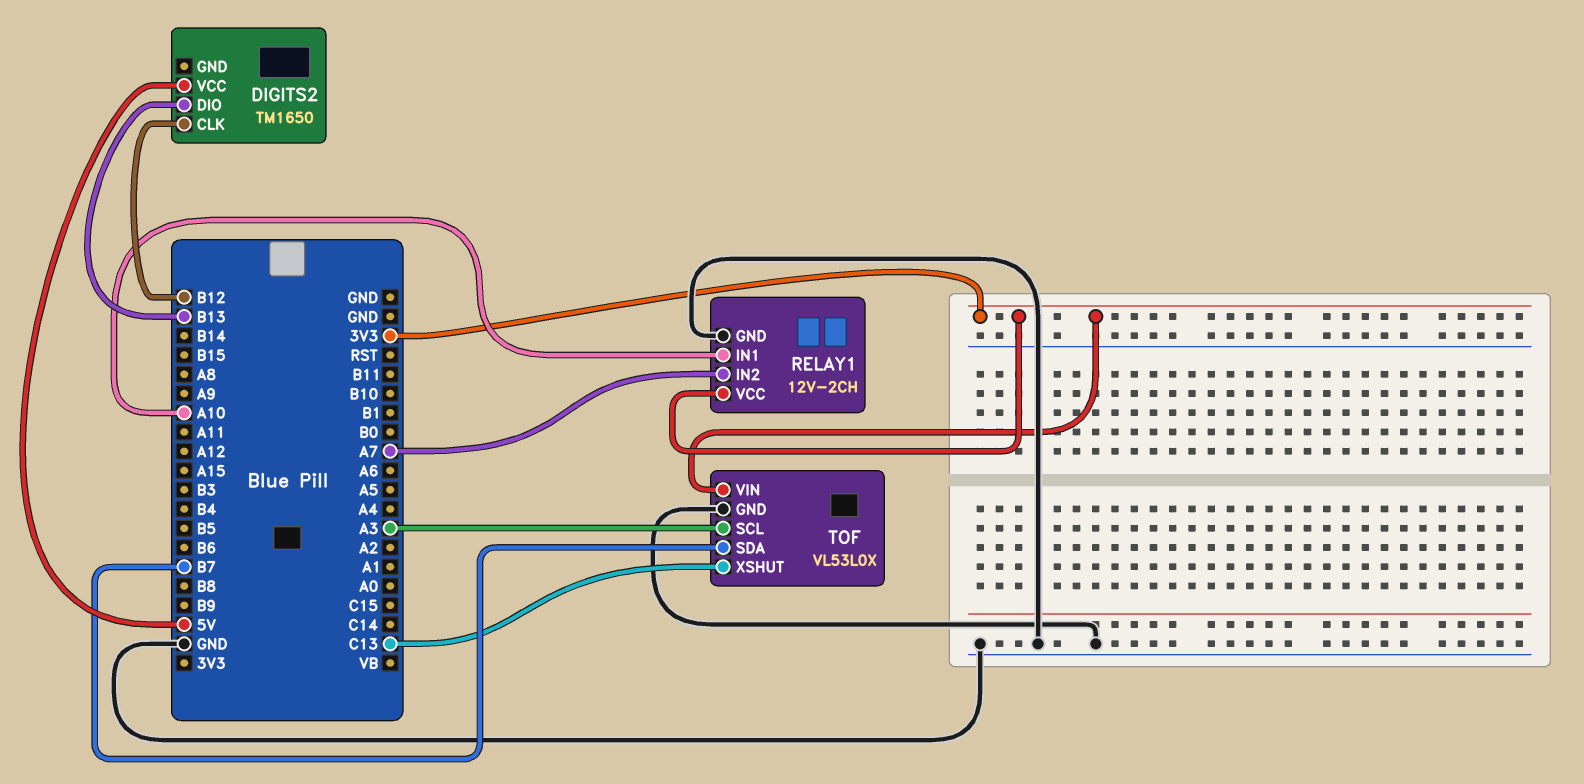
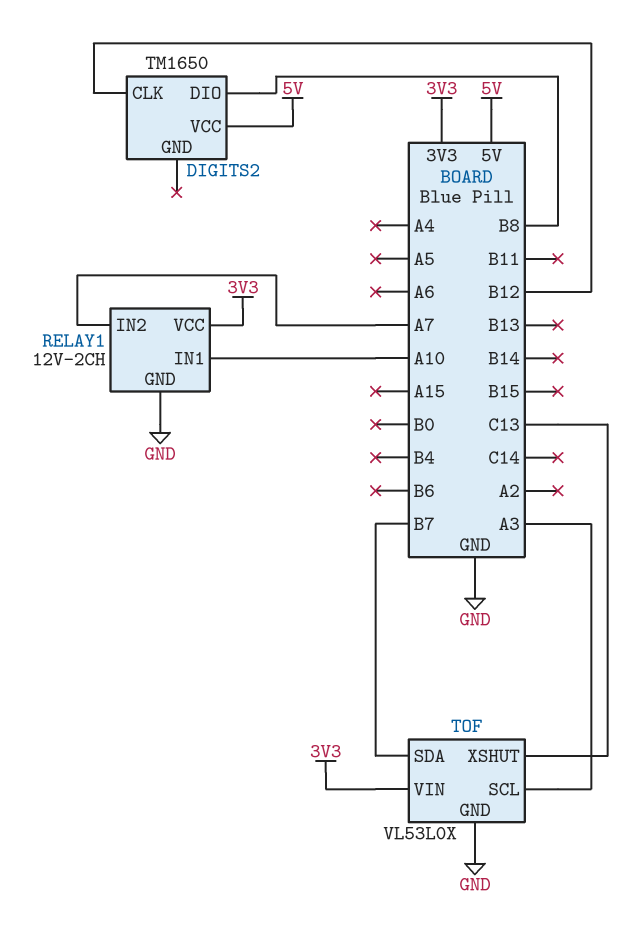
DIGITS2 pin DIO: B13 -> B8

